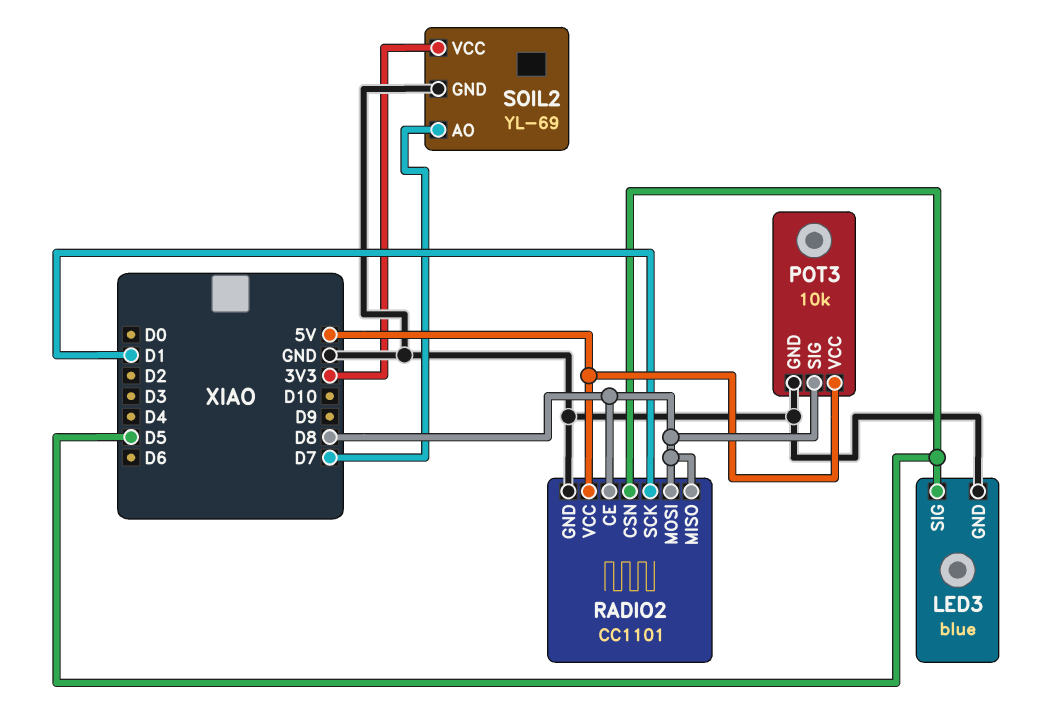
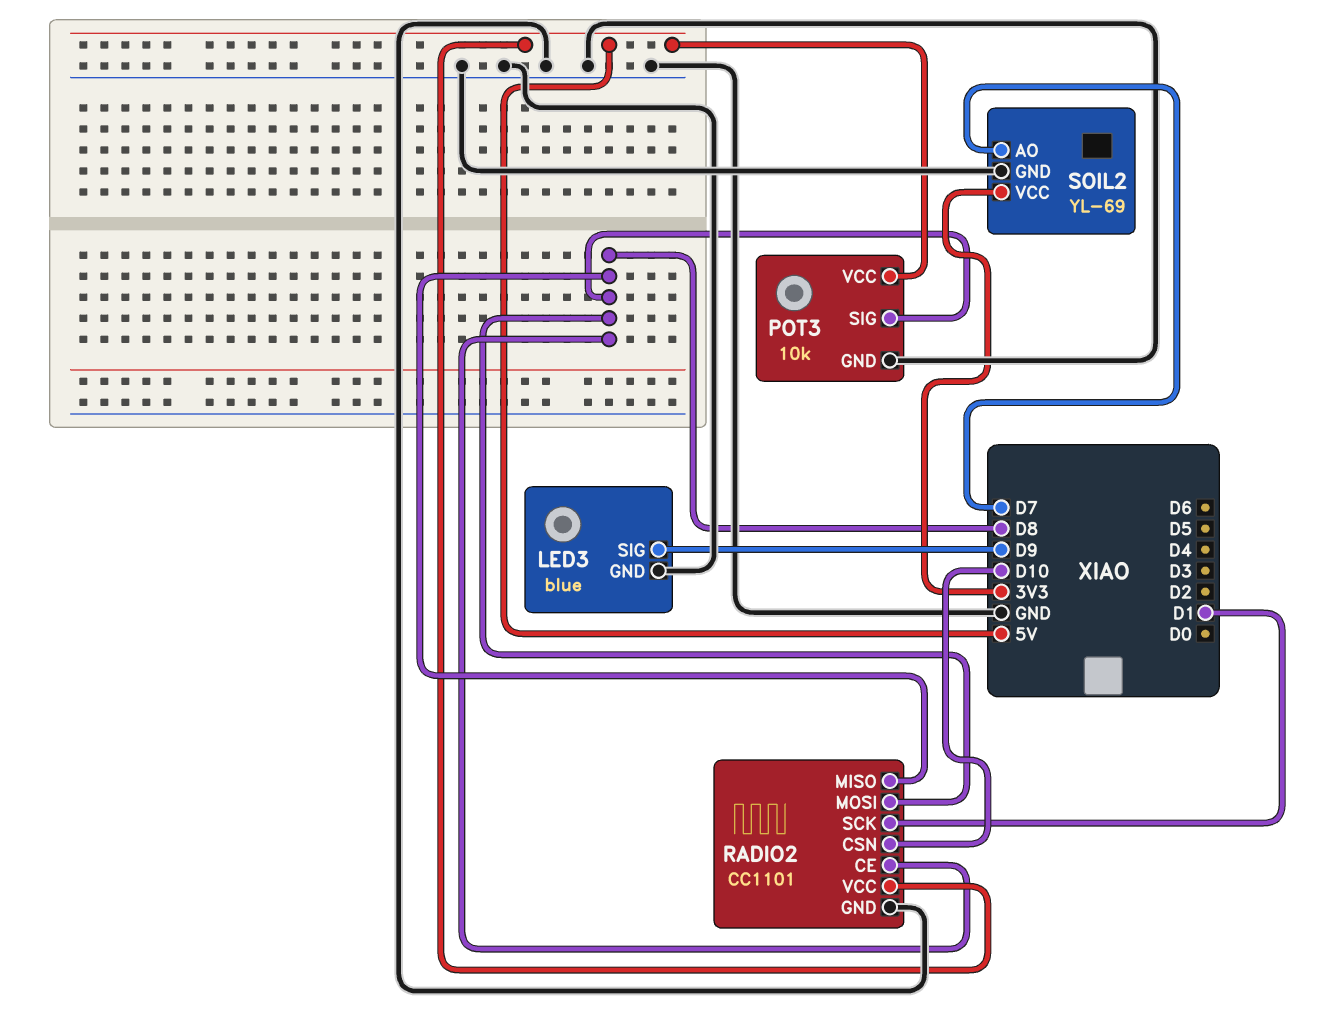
LED3 pin SIG: D5 -> D9
RADIO2 pin CSN: D5 -> D10

